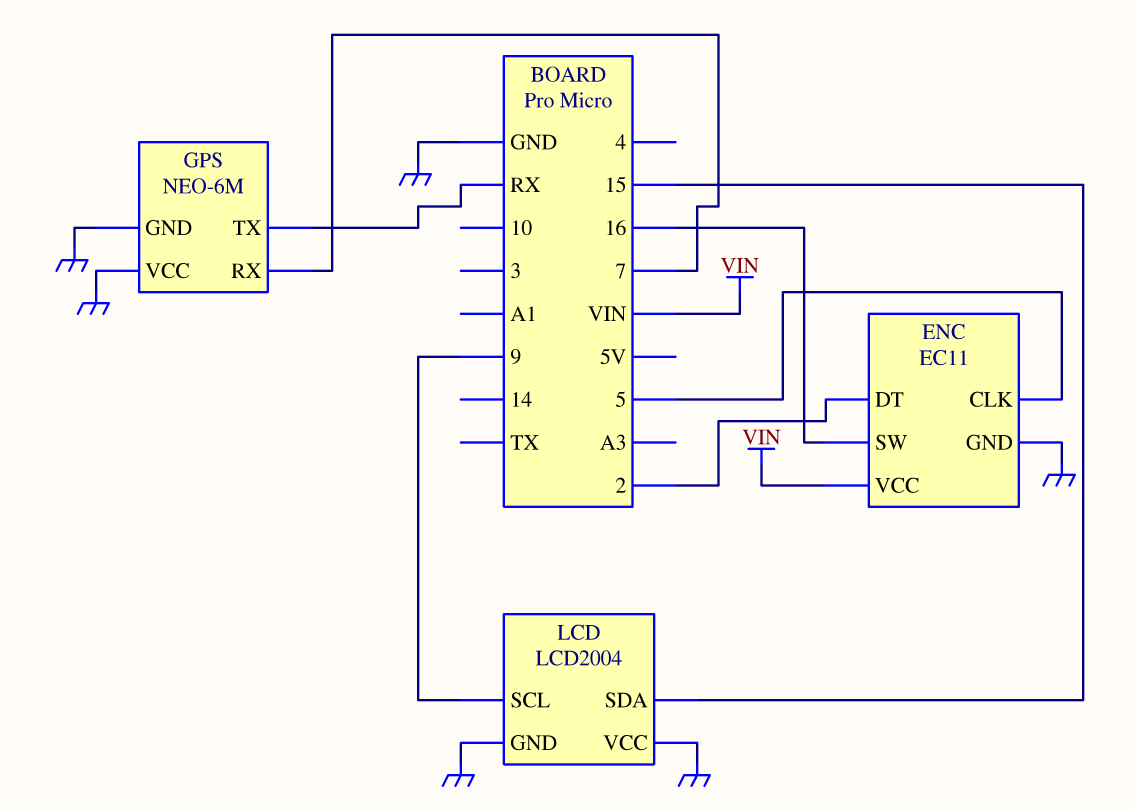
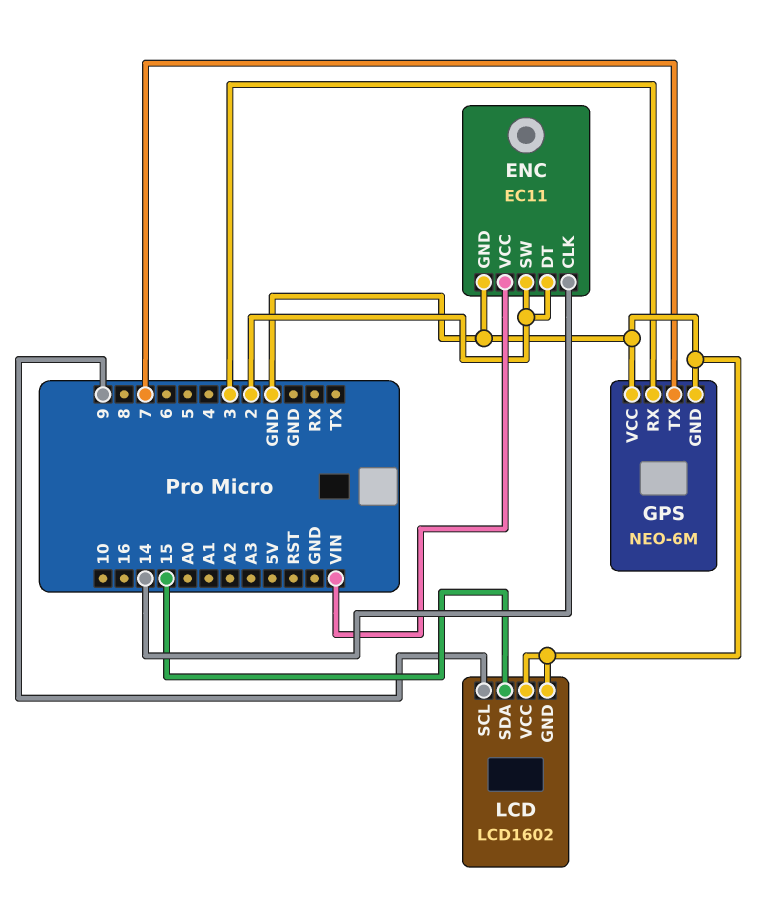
ENC pin CLK: 5 -> 14
ENC pin SW: 16 -> 2
GPS pin RX: 7 -> 3
GPS pin TX: RX -> 7
LCD: LCD2004 -> LCD1602

